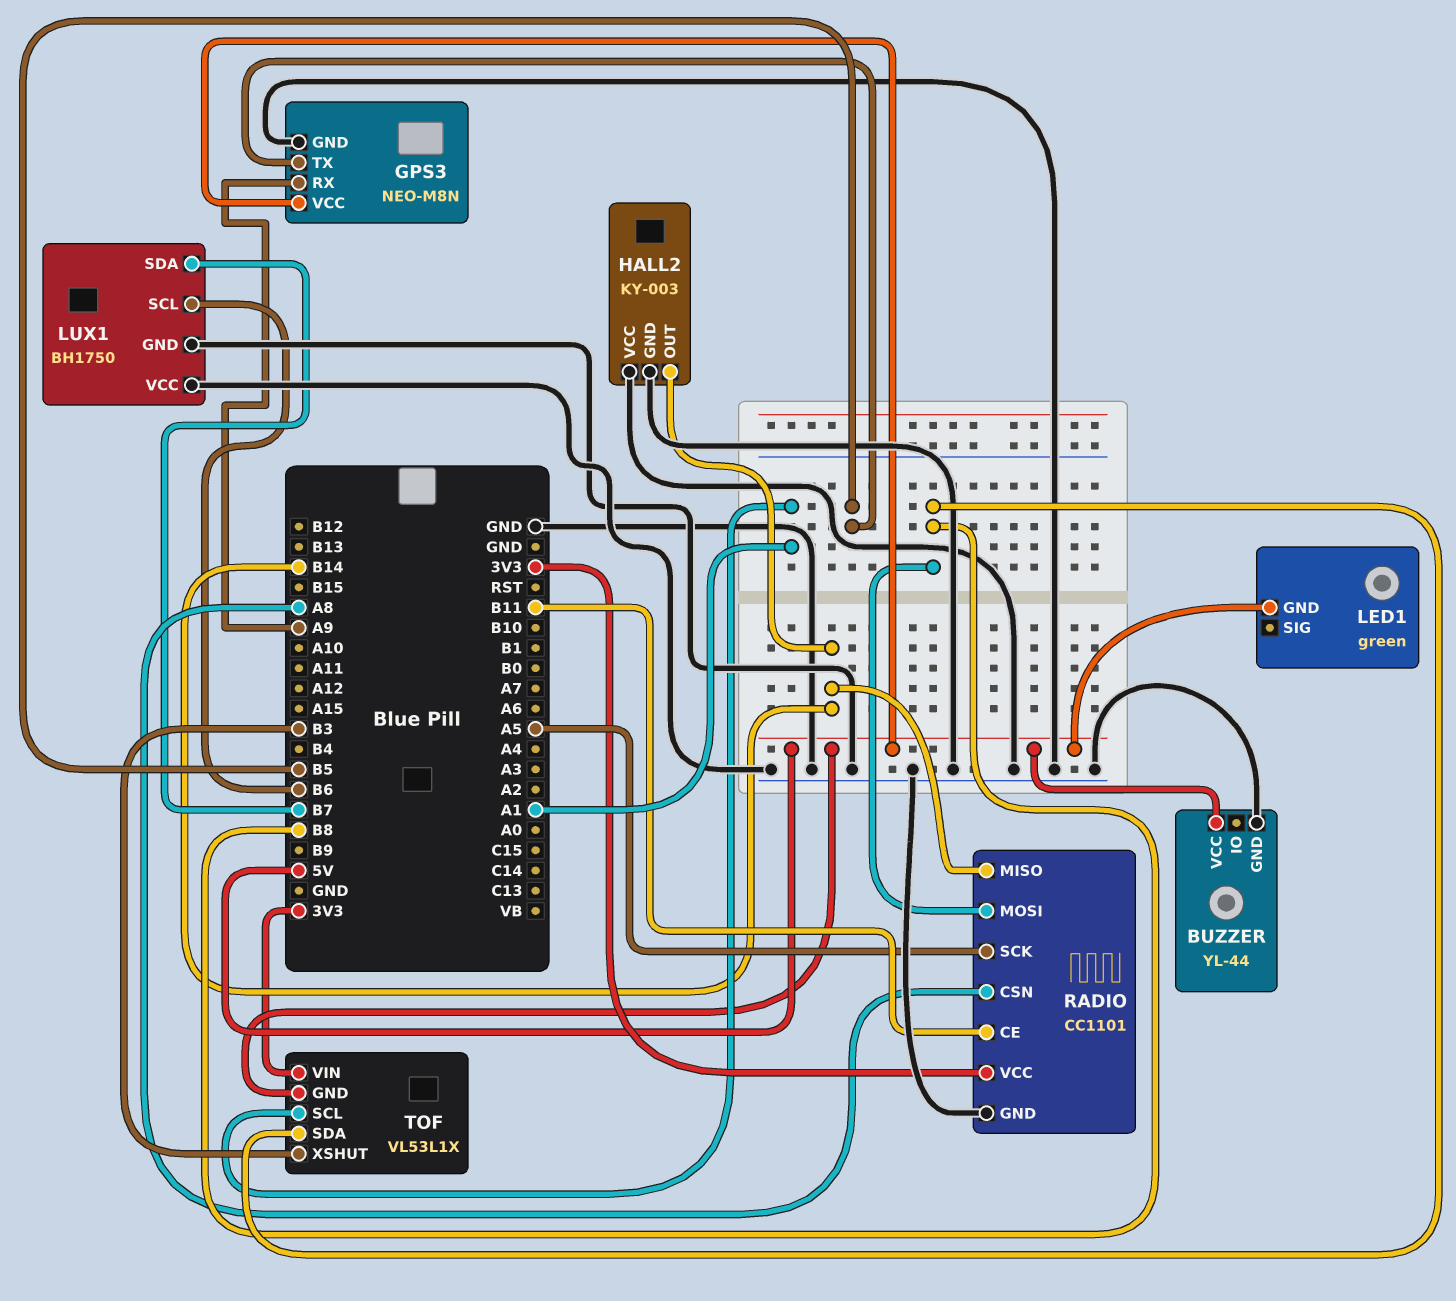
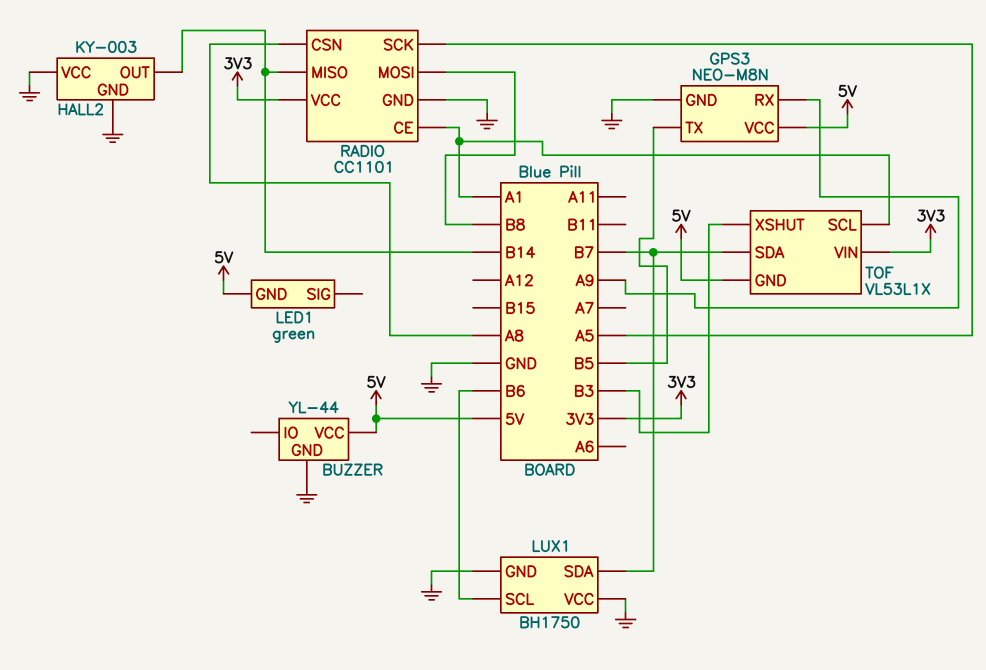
RADIO pin CE: B11 -> A1
TOF pin SDA: B8 -> B7

